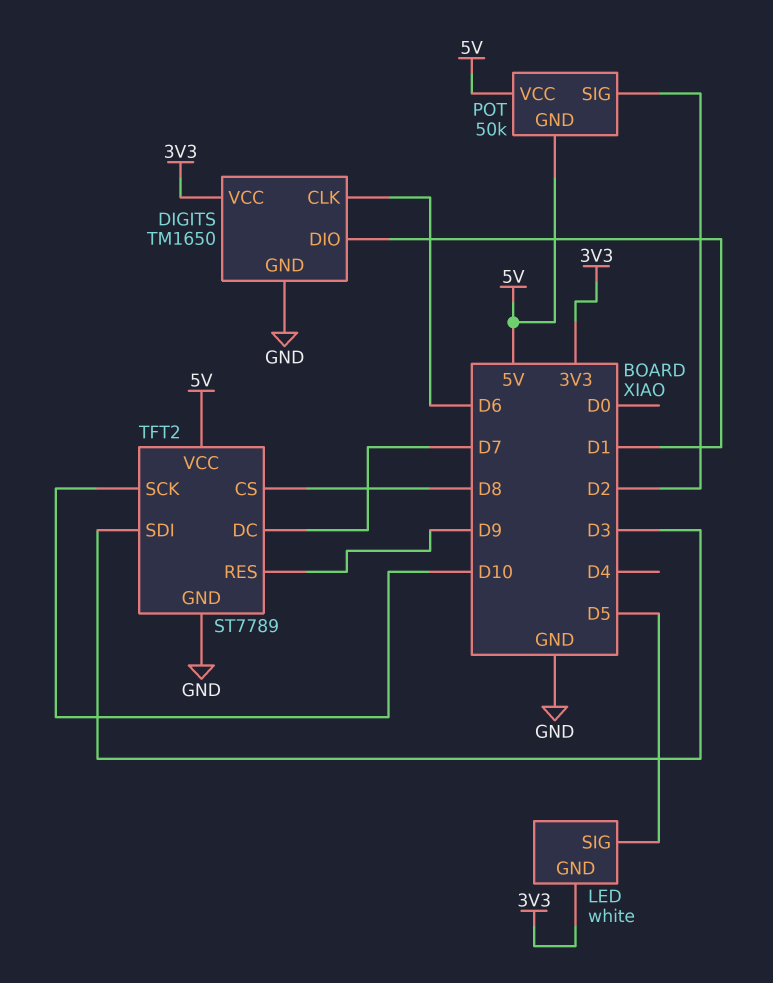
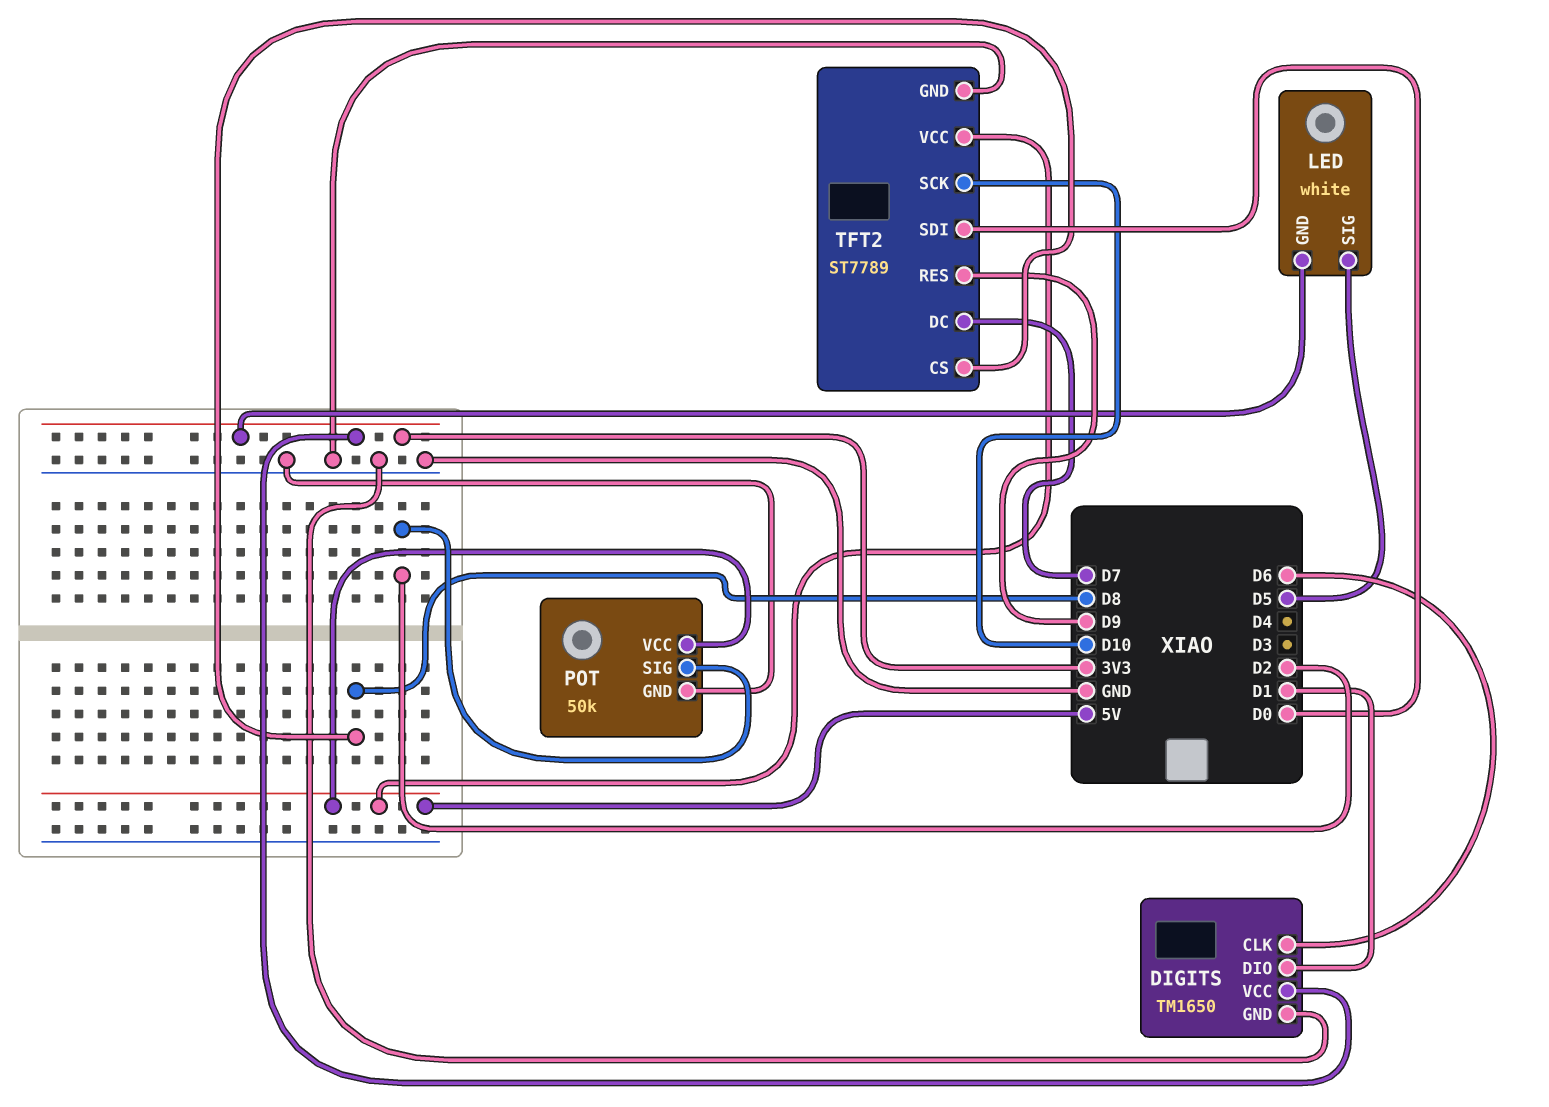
POT pin GND: 5V -> GND
TFT2 pin SDI: D3 -> D0

